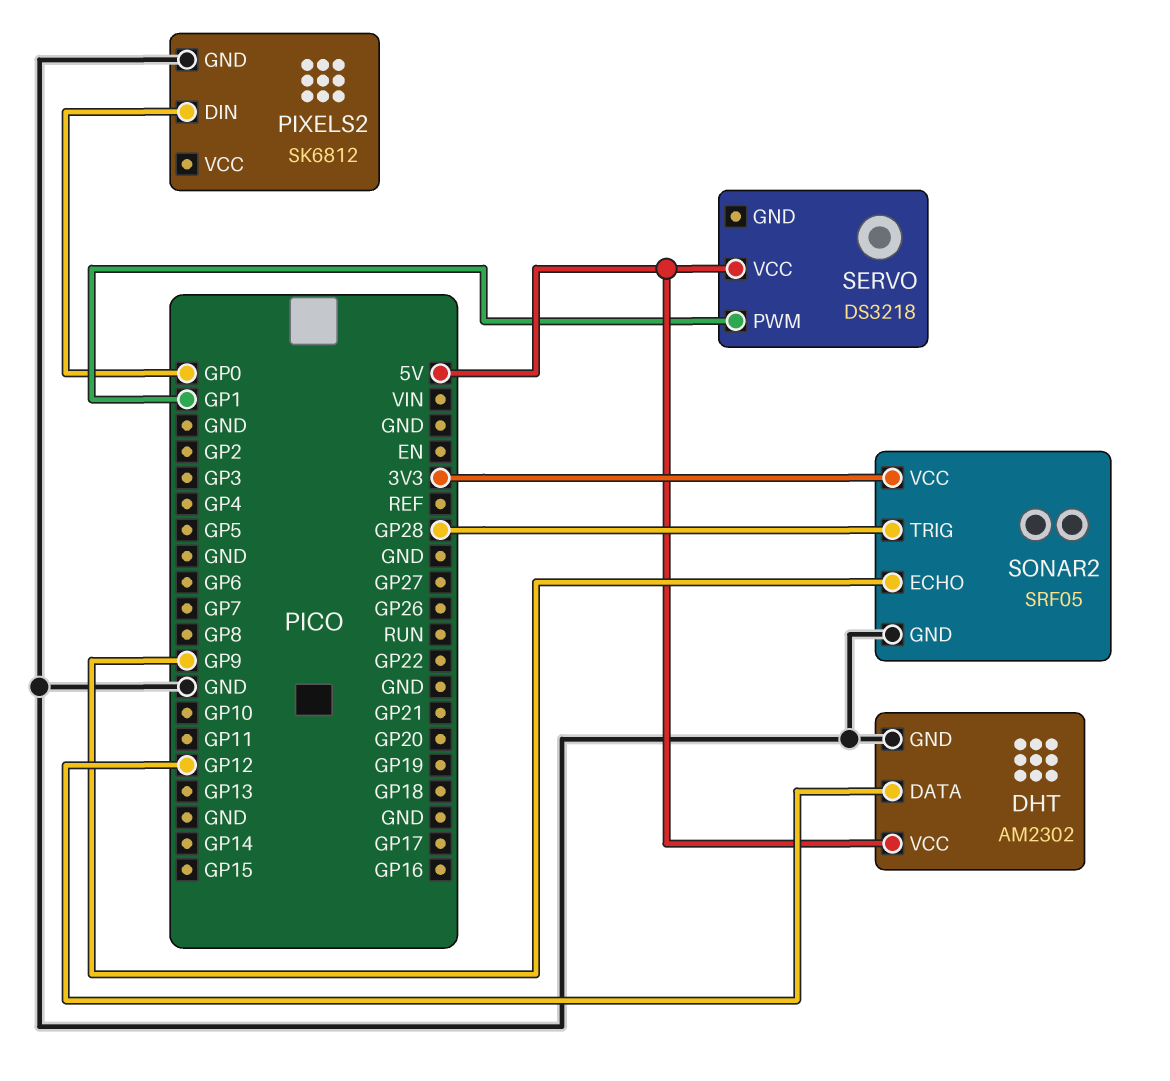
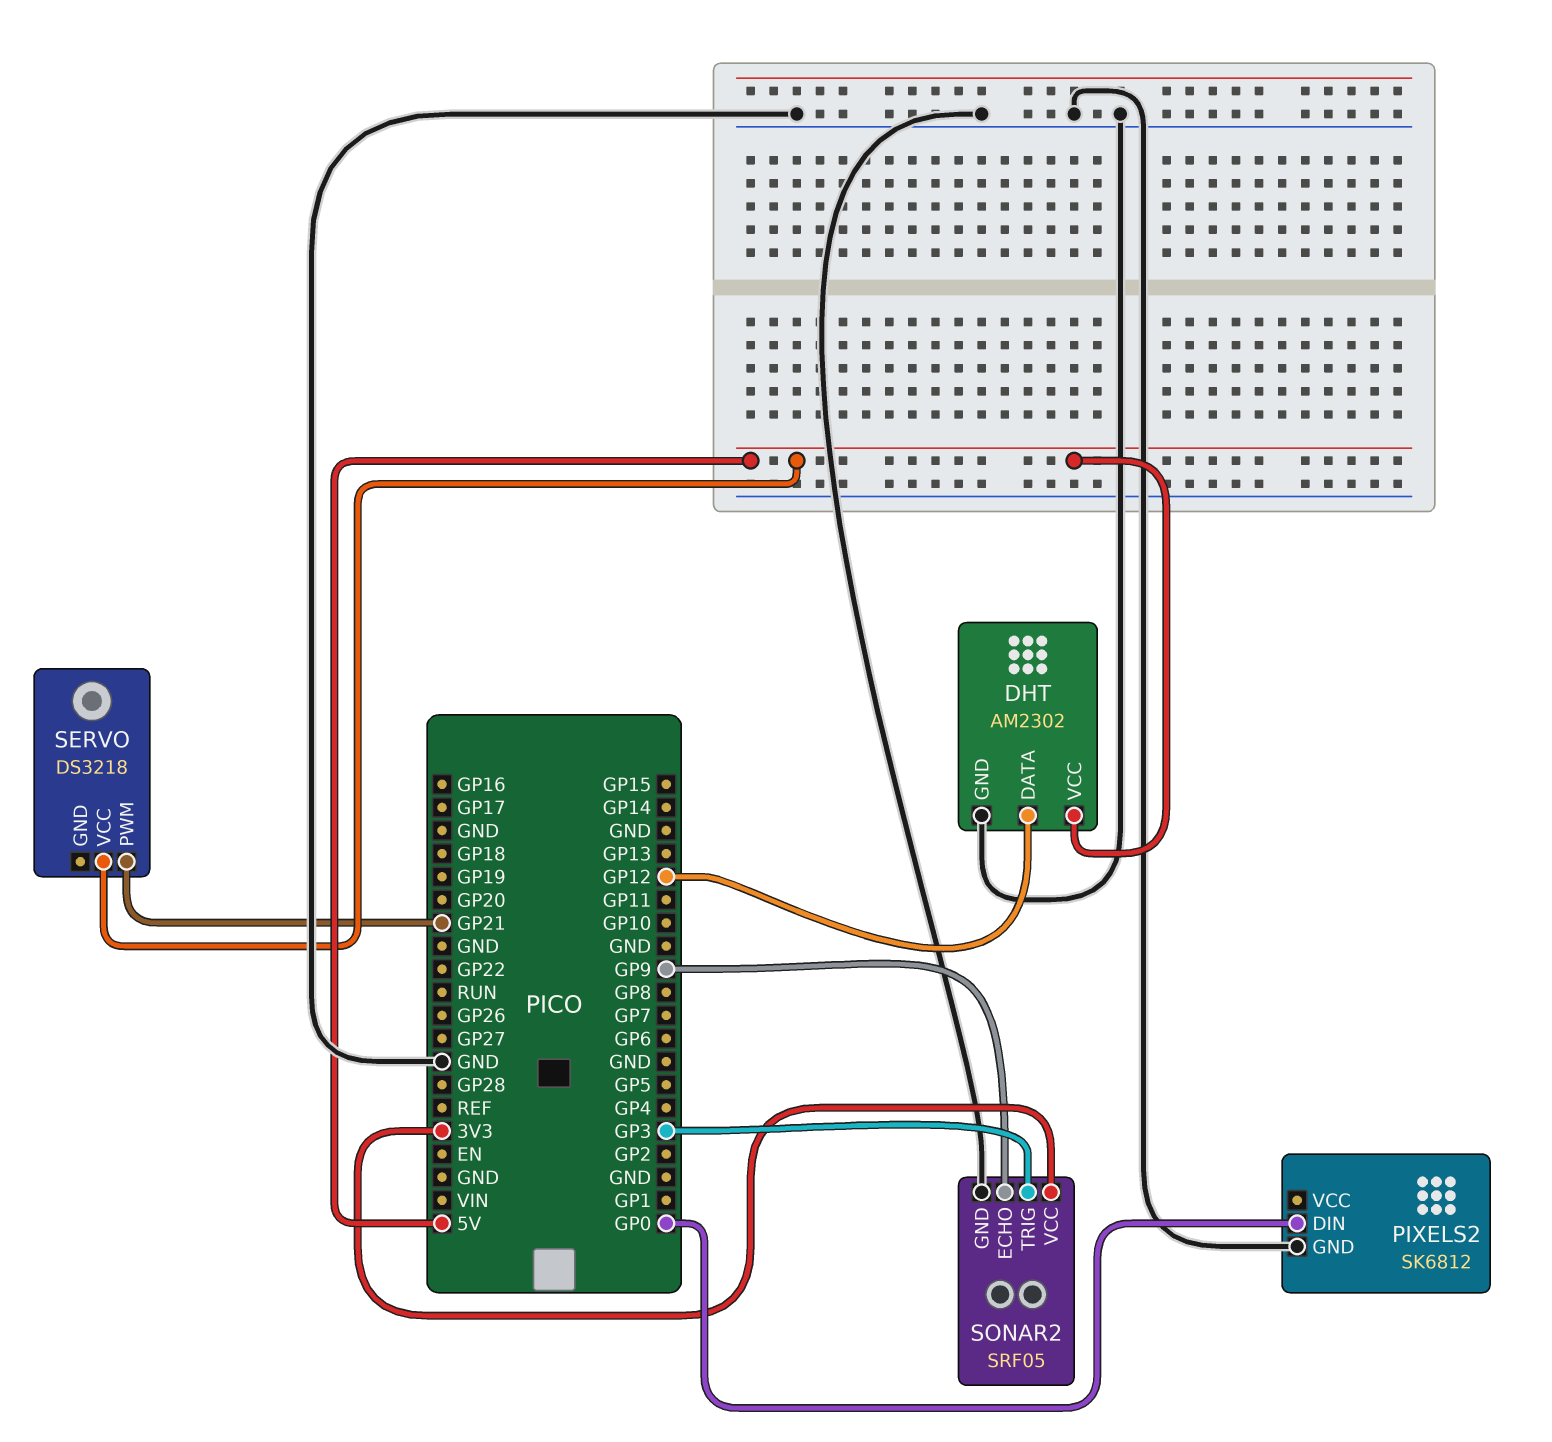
SERVO pin PWM: GP1 -> GP21
SONAR2 pin TRIG: GP28 -> GP3

